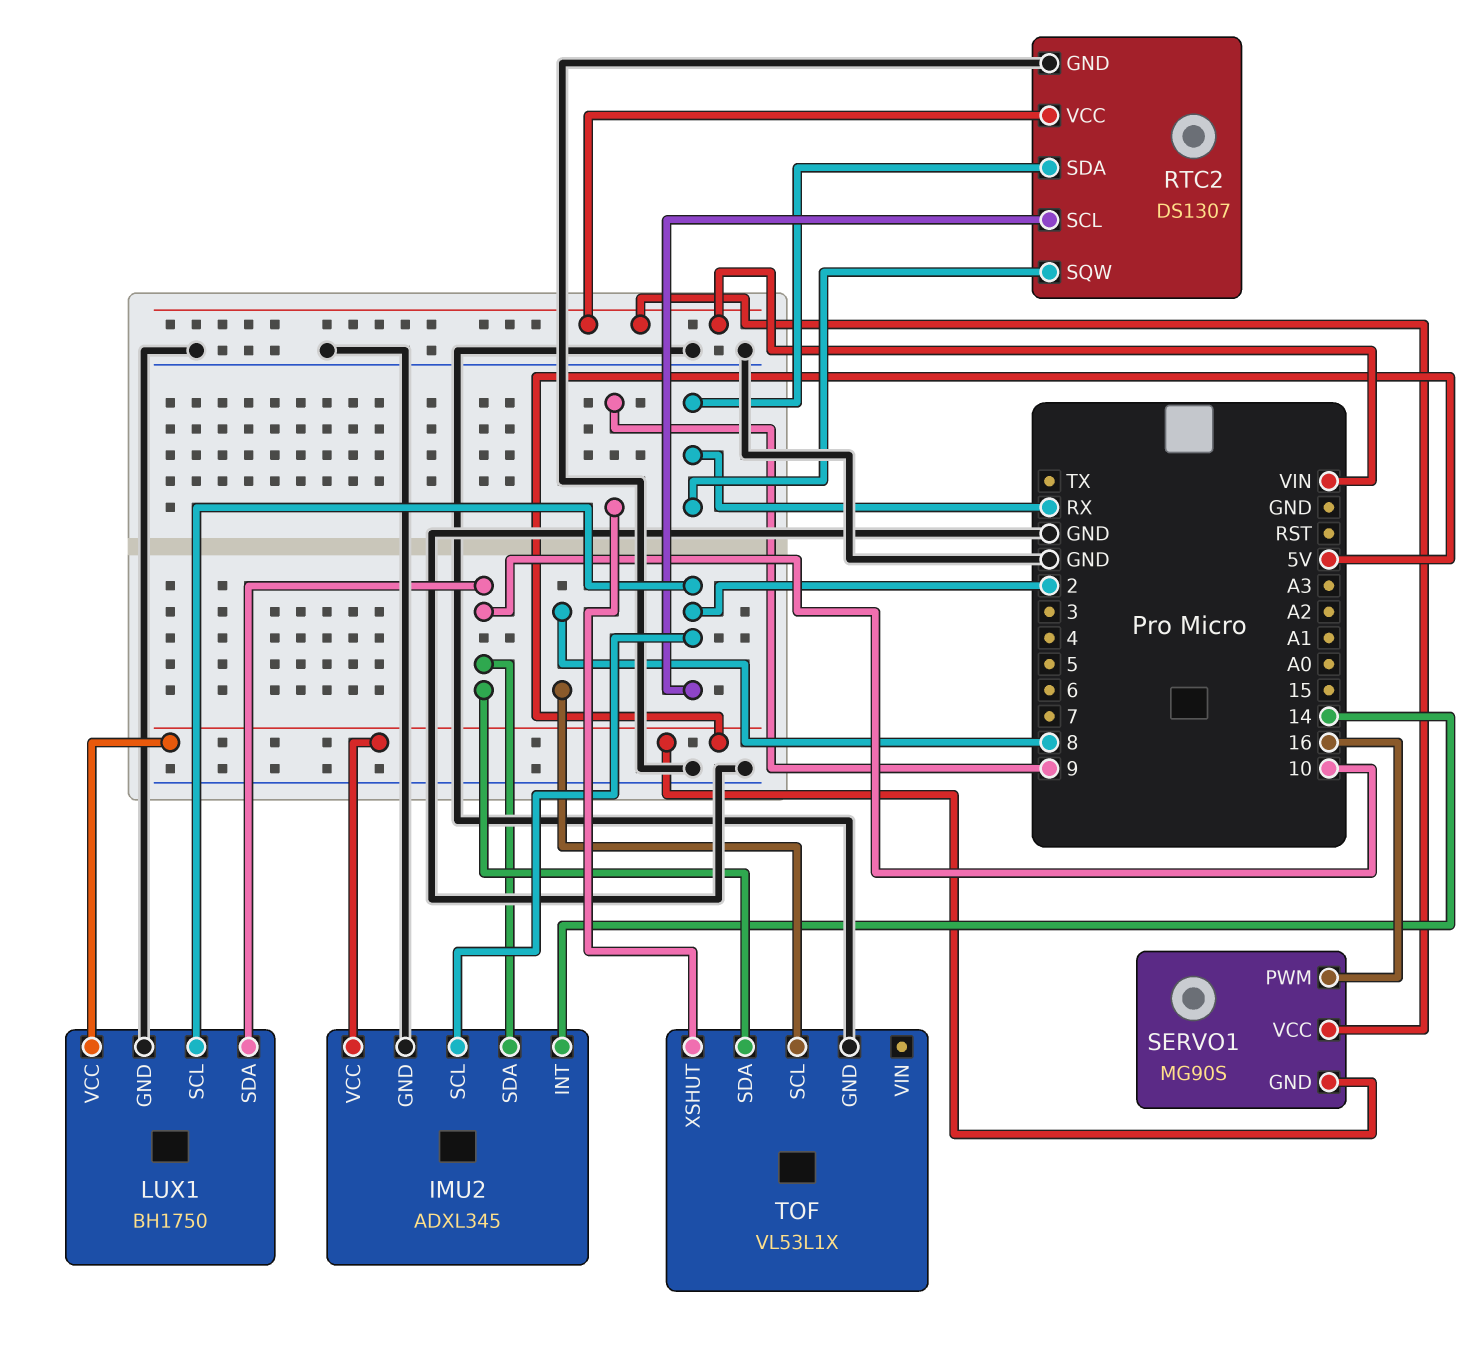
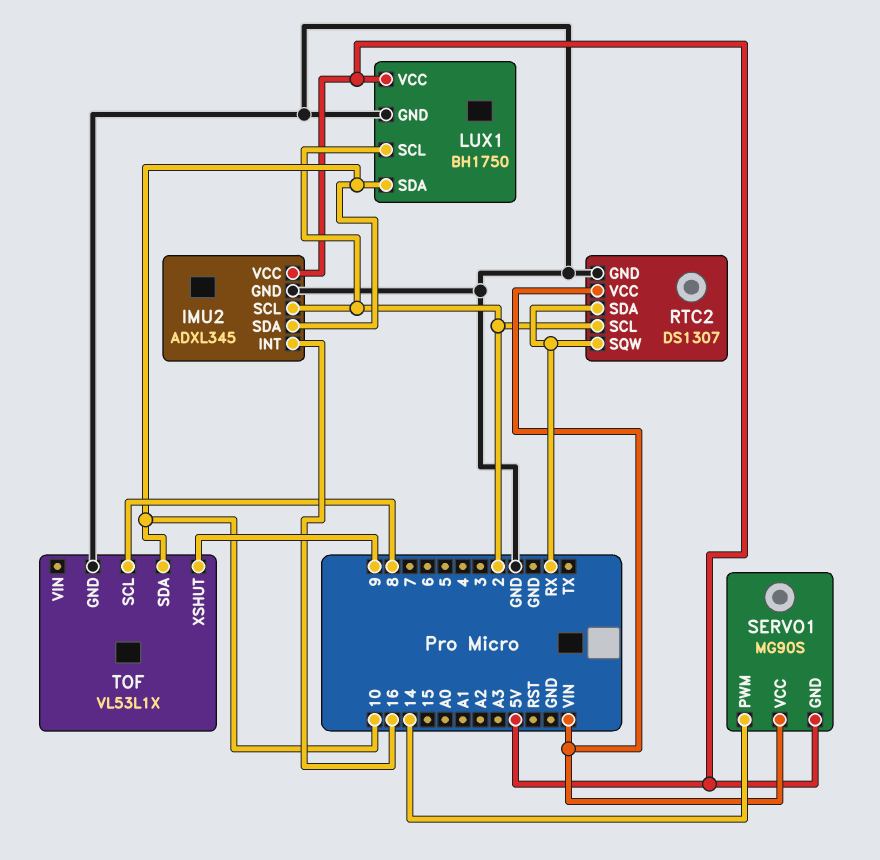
IMU2 pin INT: 14 -> 16
SERVO1 pin PWM: 16 -> 14

